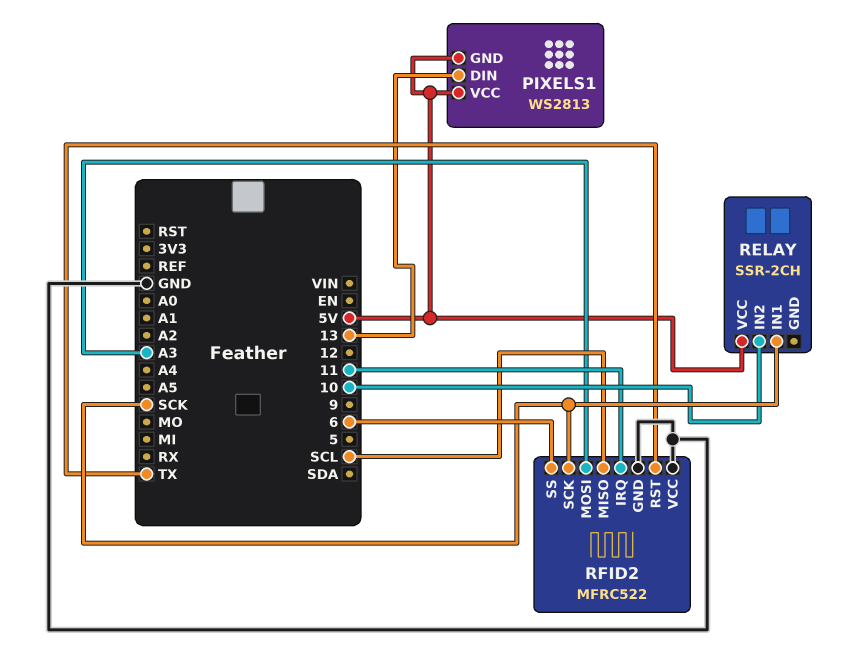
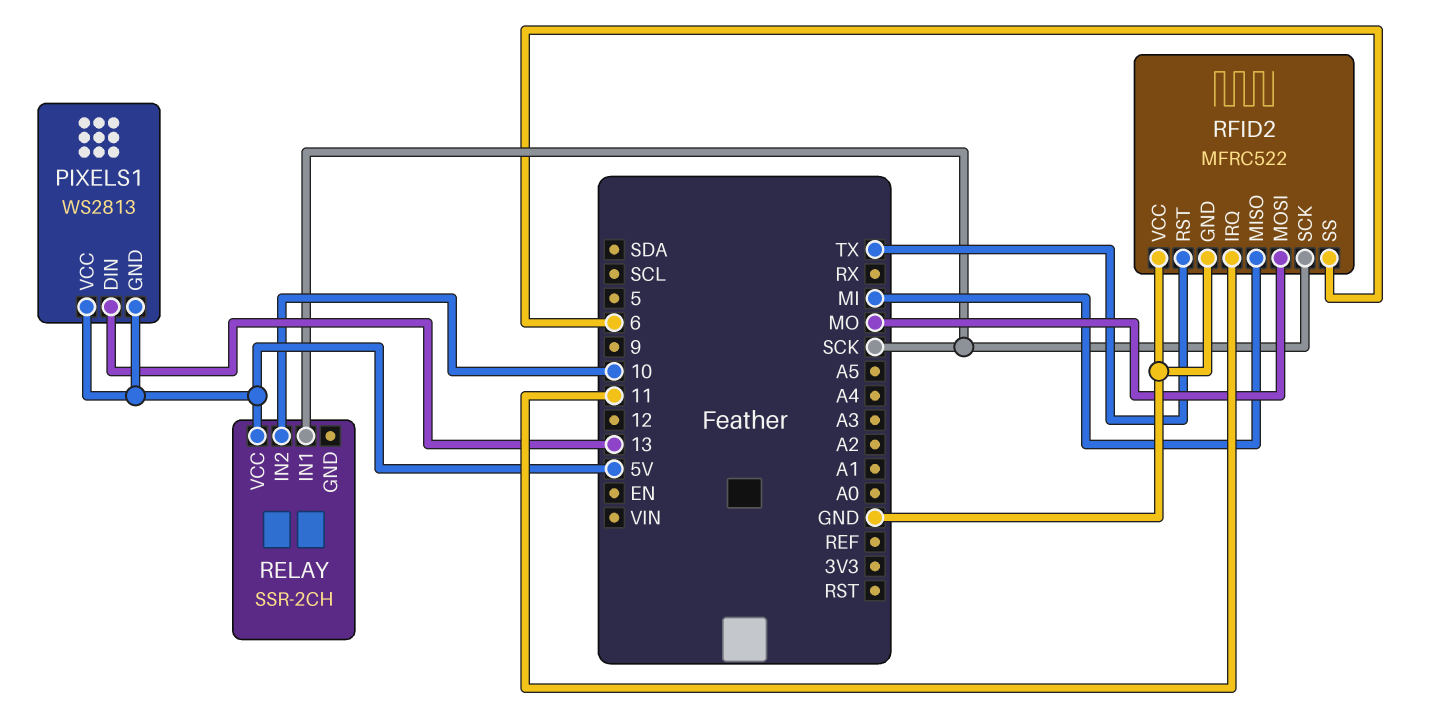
RFID2 pin MISO: SCL -> MI
RFID2 pin MOSI: A3 -> MO

